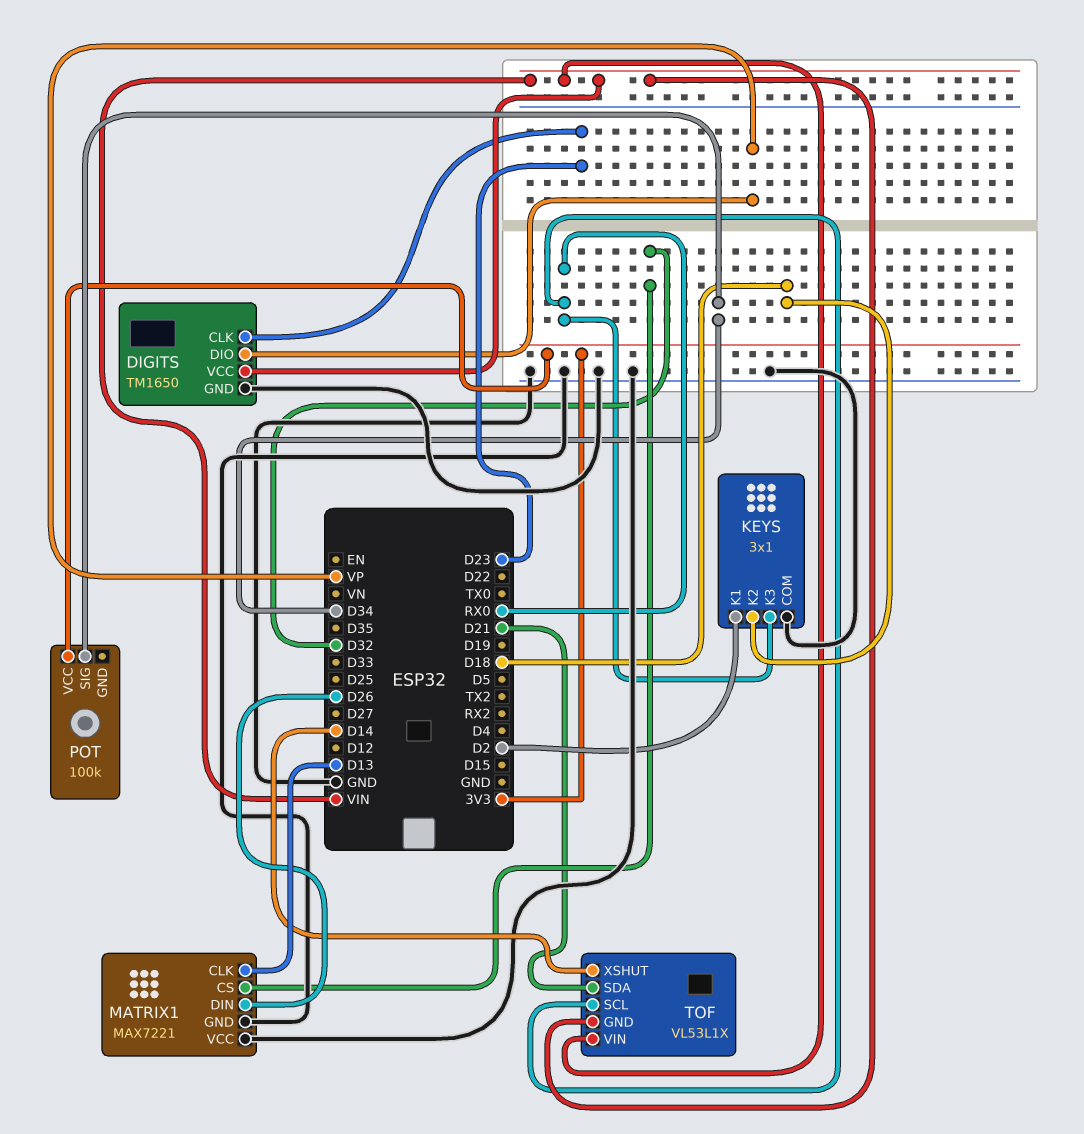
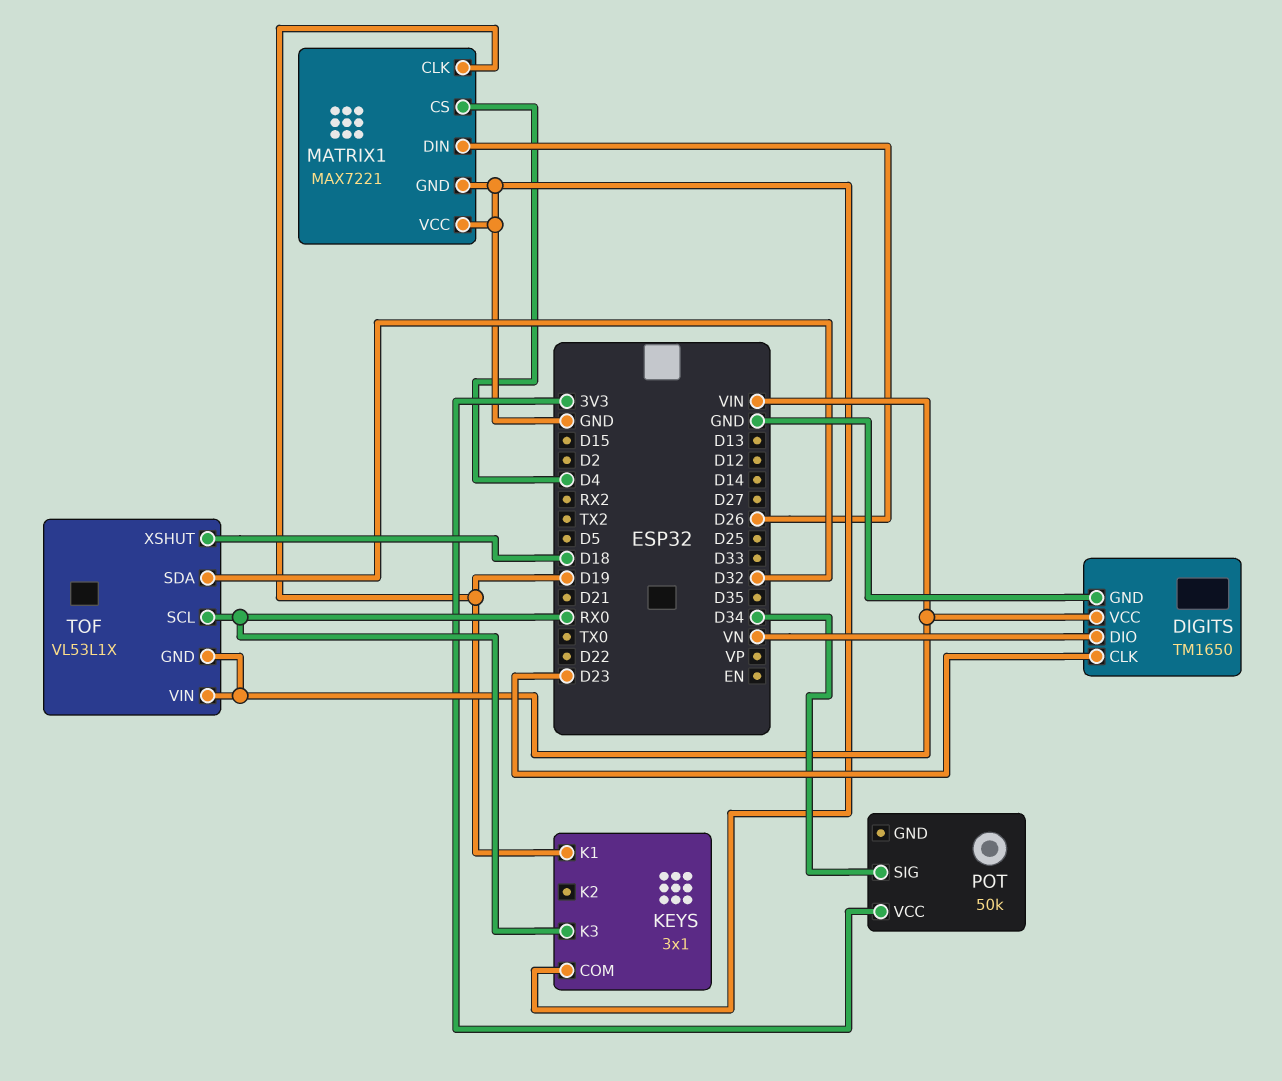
DIGITS pin DIO: VP -> VN
KEYS pin K1: D2 -> D19
KEYS pin K2: D18 -> none
MATRIX1 pin CLK: D13 -> D19
MATRIX1 pin CS: D32 -> D4
POT: 100k -> 50k
TOF pin SDA: D21 -> D32
TOF pin XSHUT: D14 -> D18

